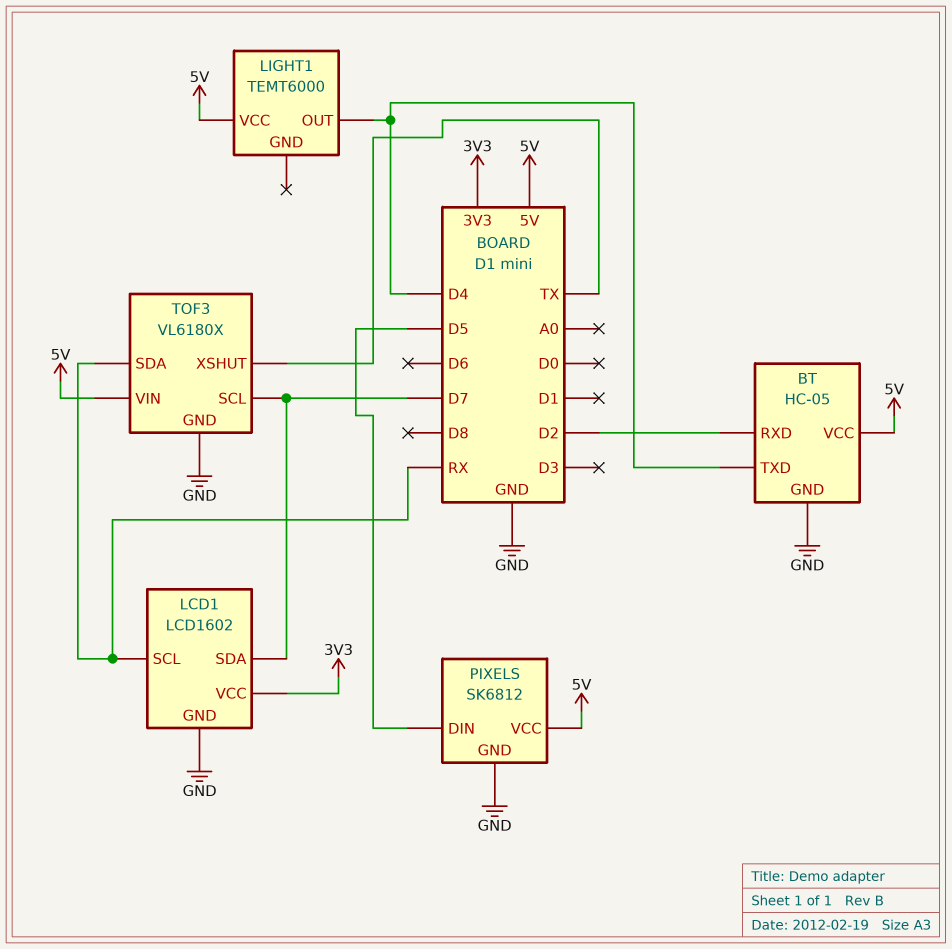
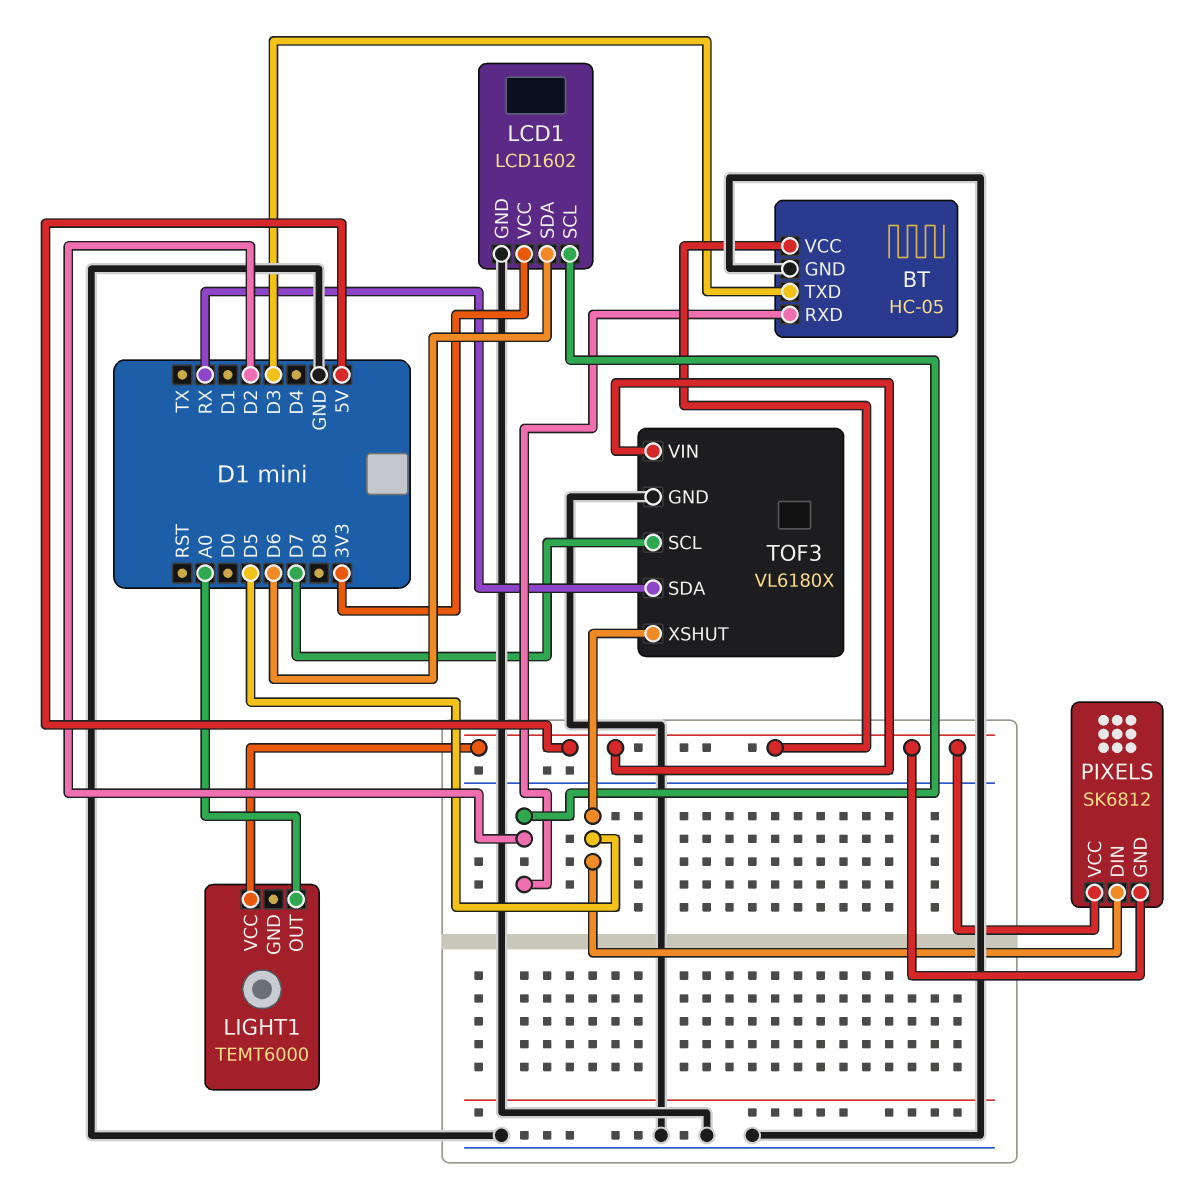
BT pin TXD: D4 -> D3
LCD1 pin SCL: RX -> D2
LCD1 pin SDA: D7 -> D6
LIGHT1 pin OUT: D4 -> A0
PIXELS pin GND: GND -> 5V
TOF3 pin XSHUT: TX -> D5

